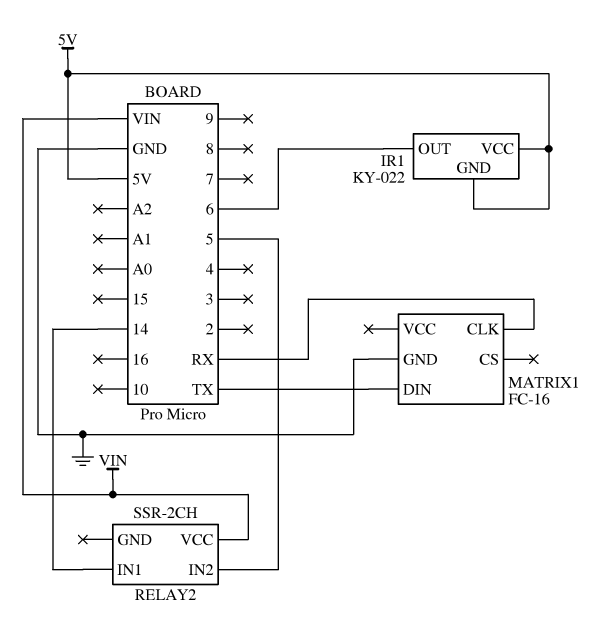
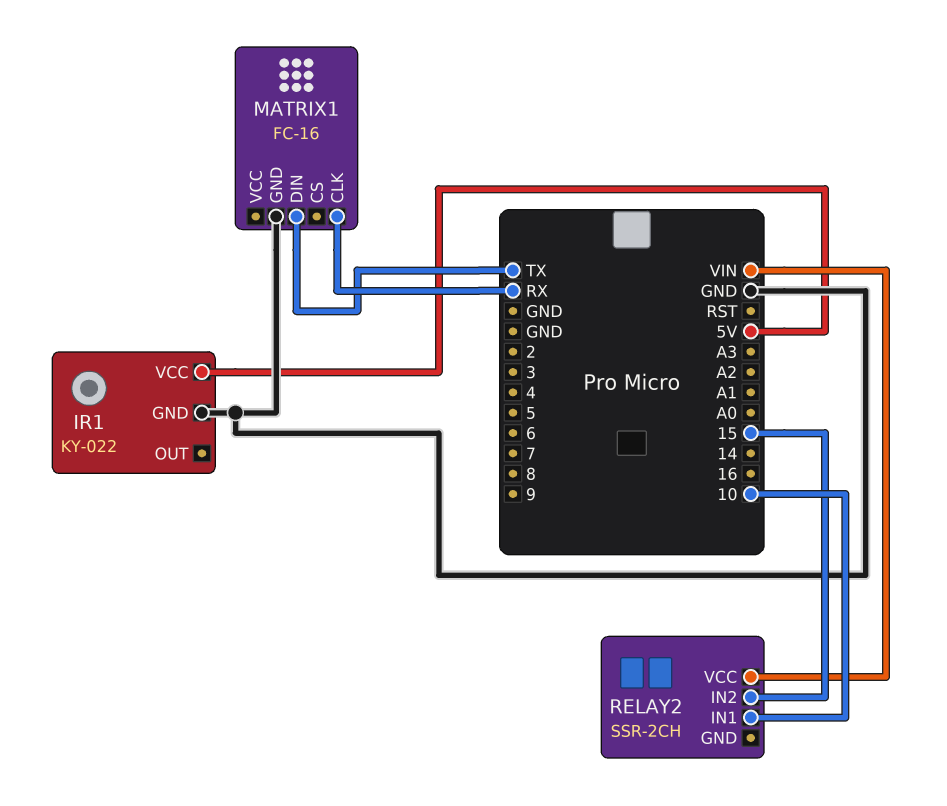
IR1 pin GND: 5V -> GND
IR1 pin OUT: 6 -> none
RELAY2 pin IN1: 14 -> 10
RELAY2 pin IN2: 5 -> 15

